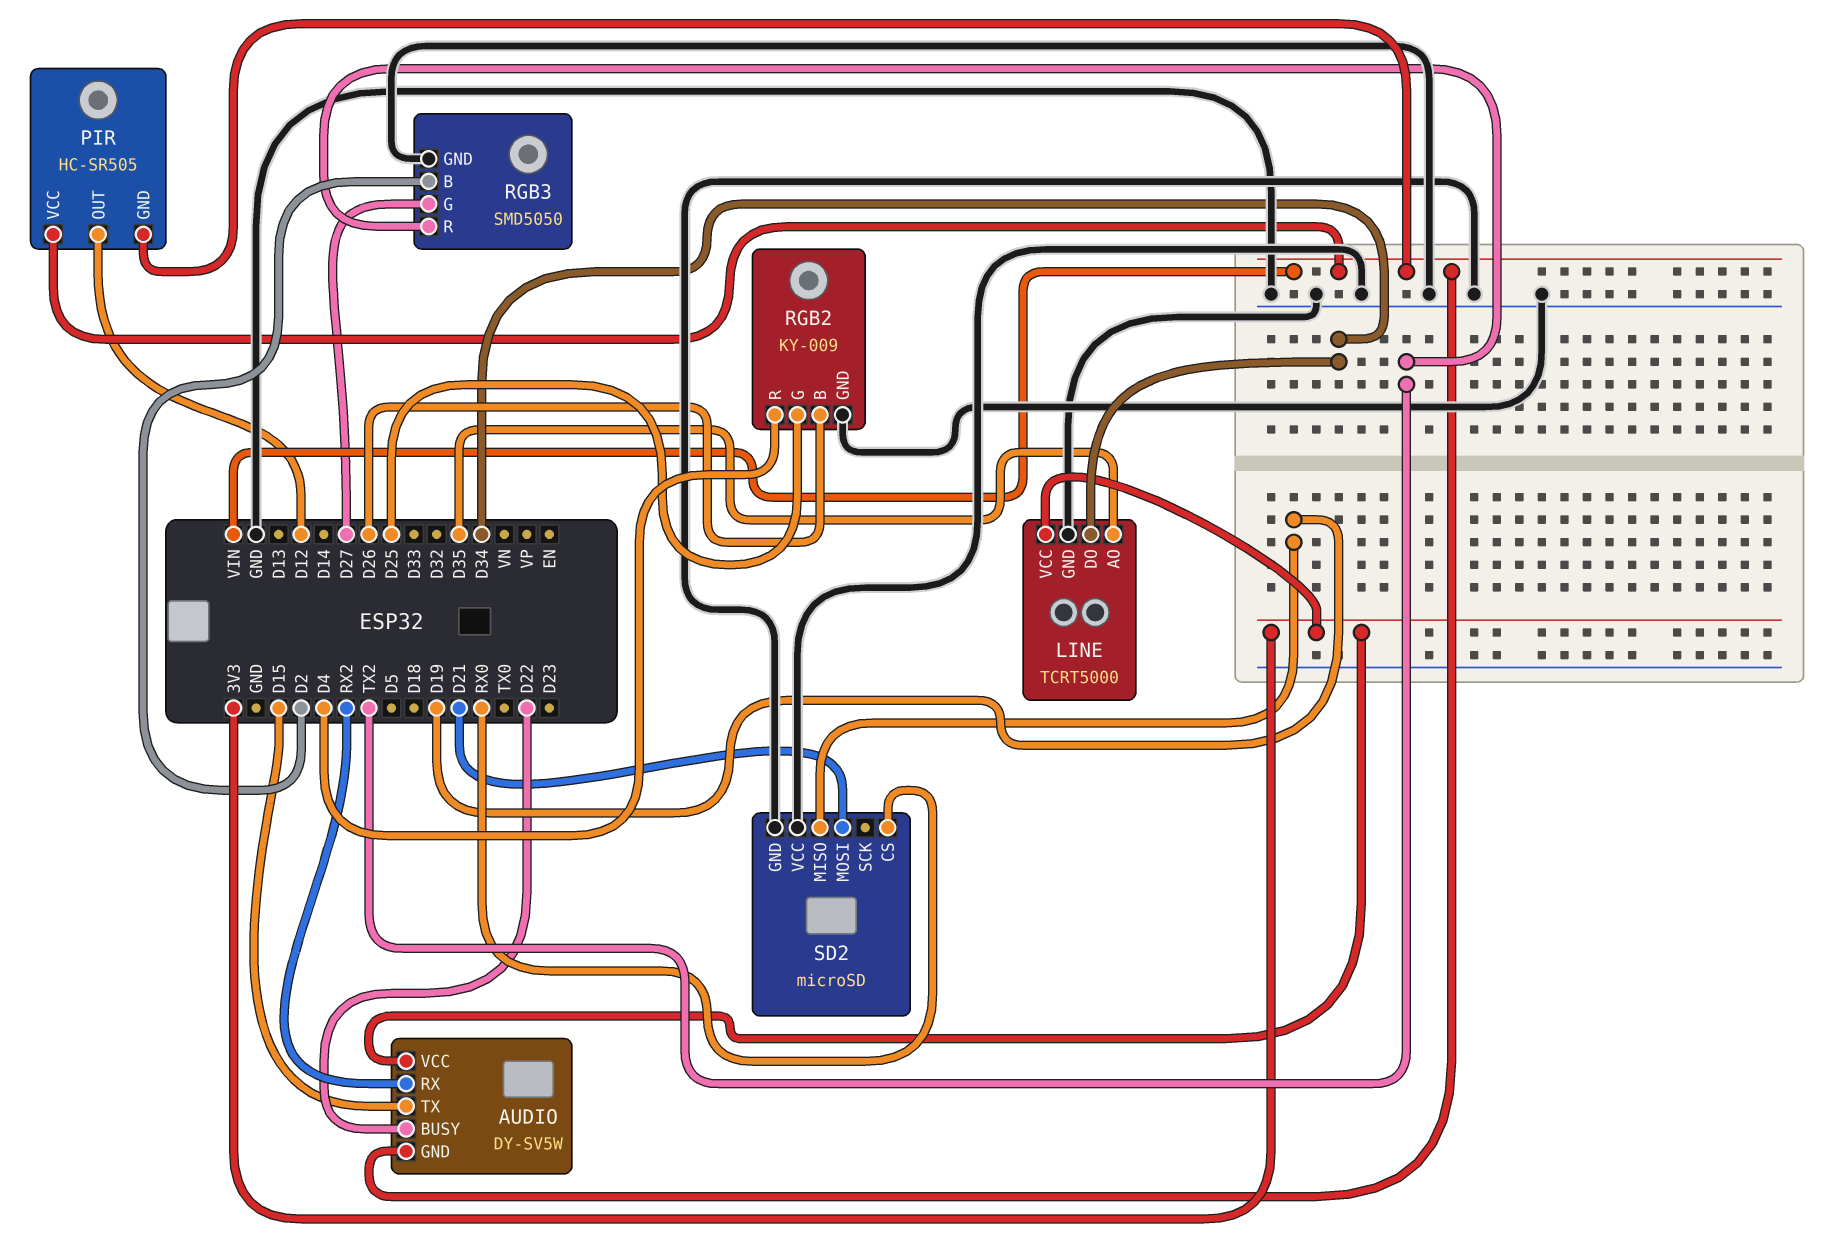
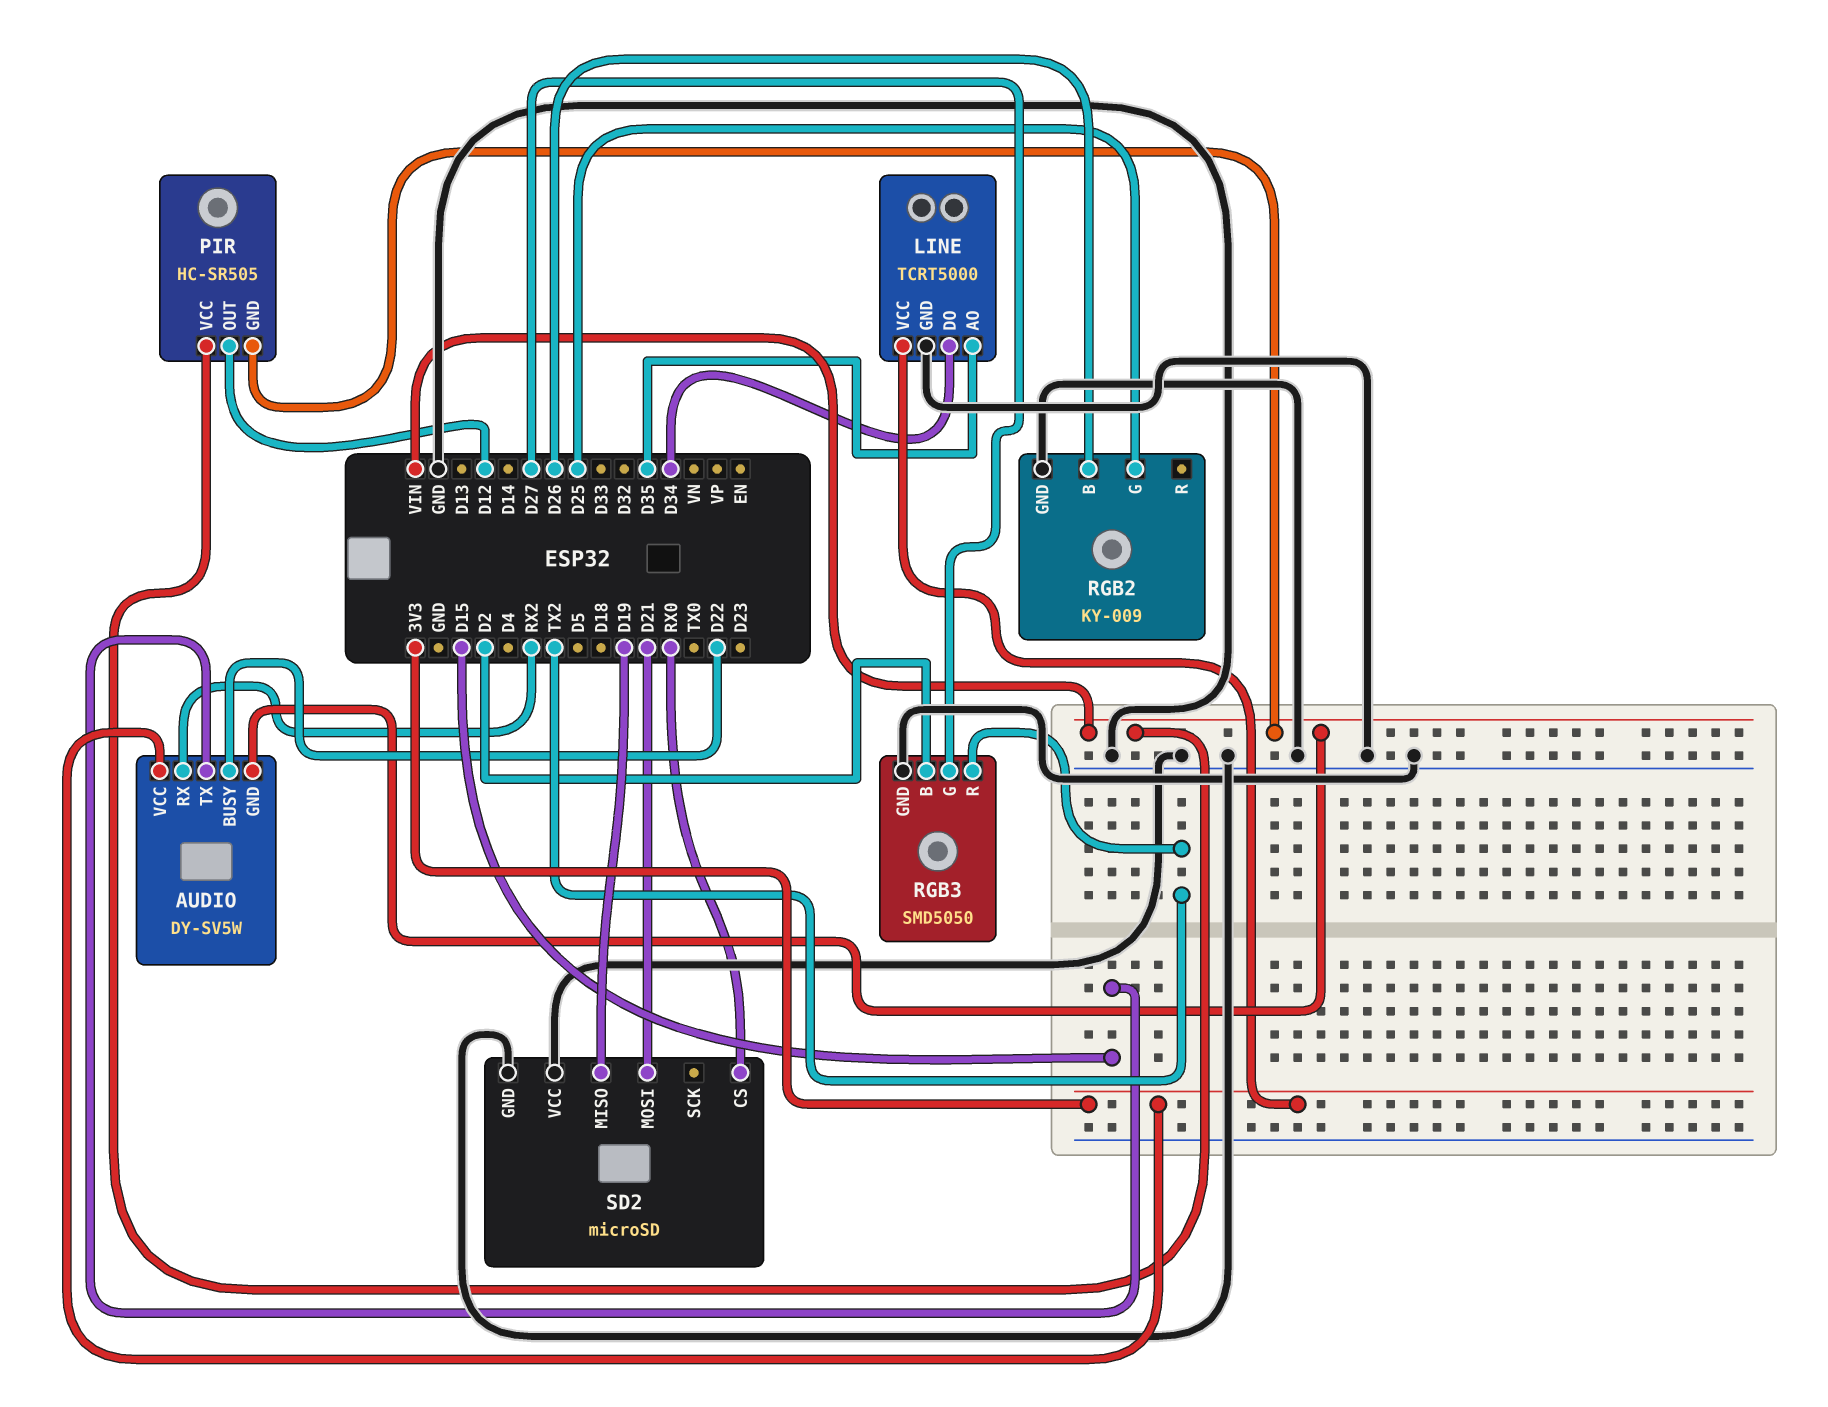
RGB2 pin R: D4 -> none

